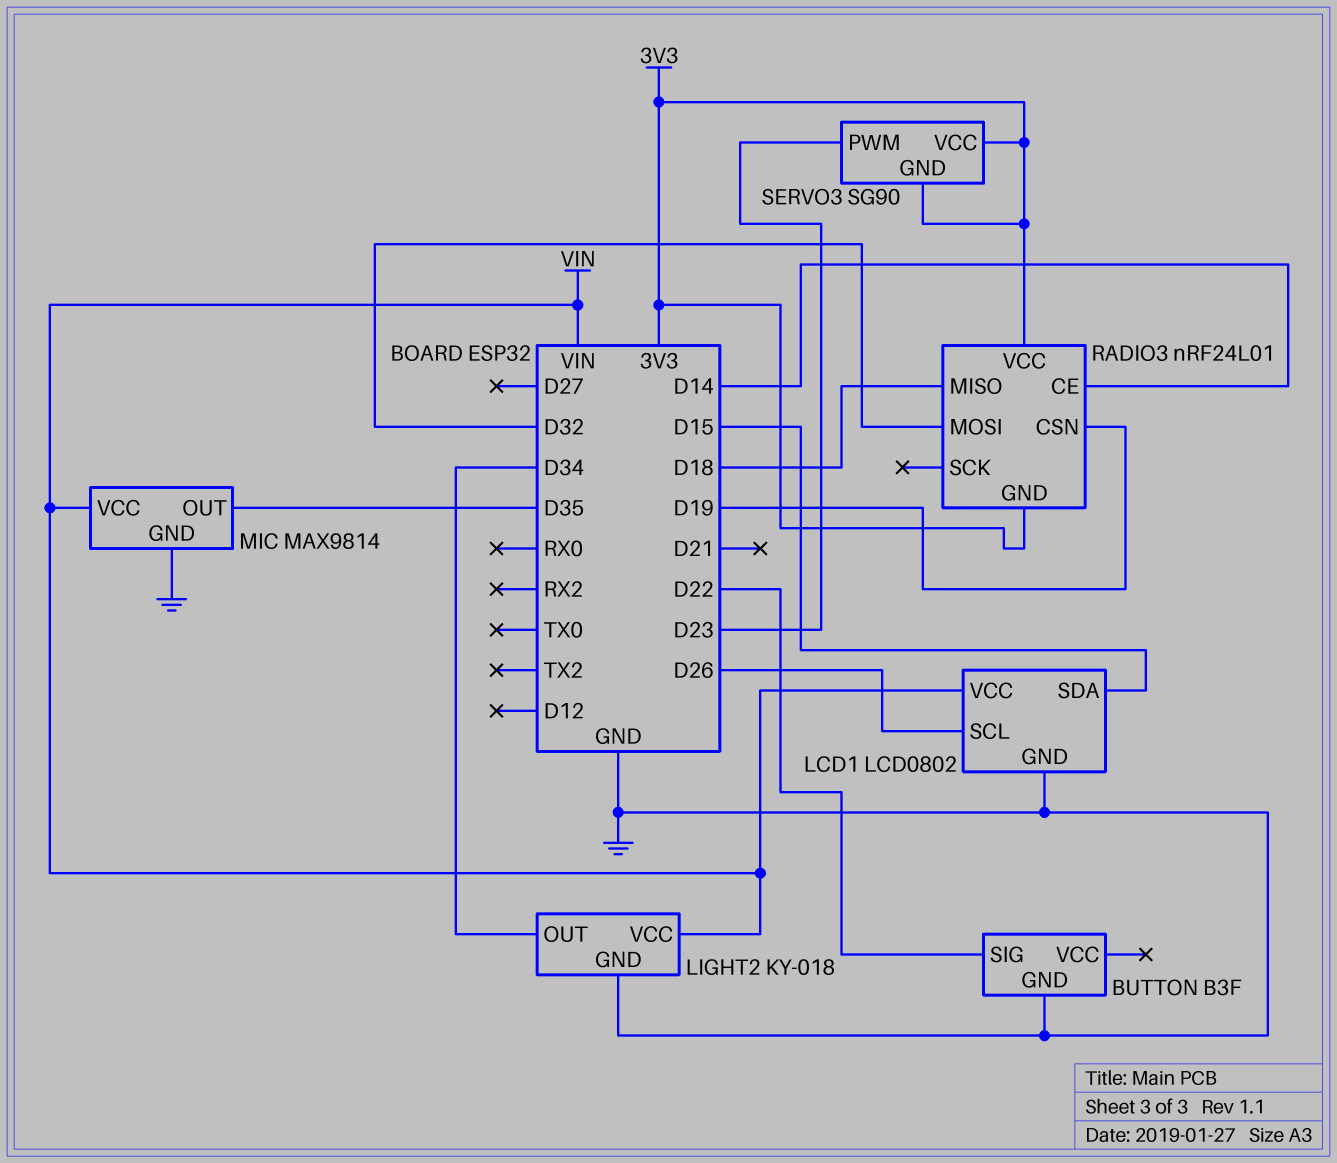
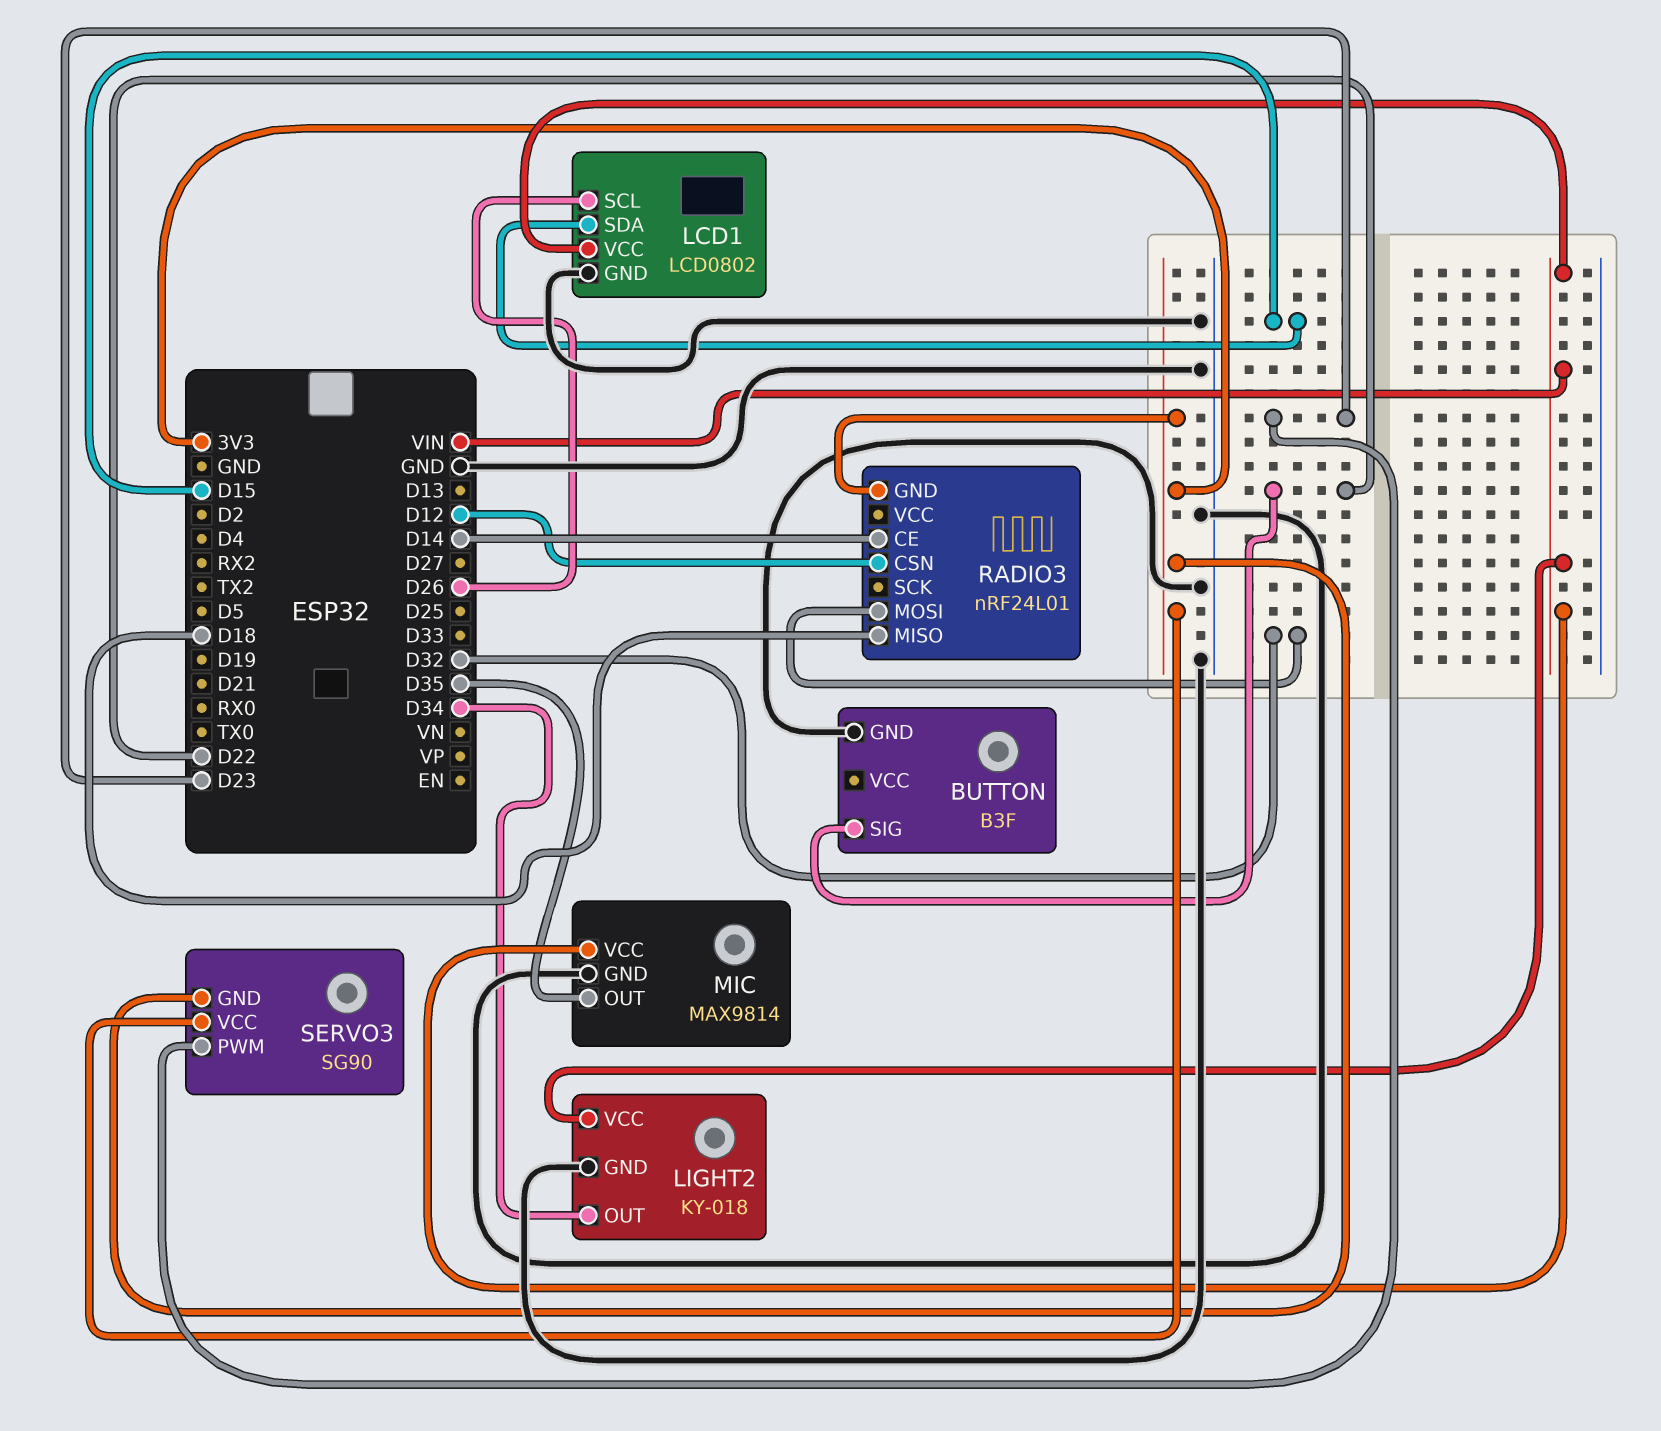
RADIO3 pin CSN: D19 -> D12
RADIO3 pin VCC: 3V3 -> none

